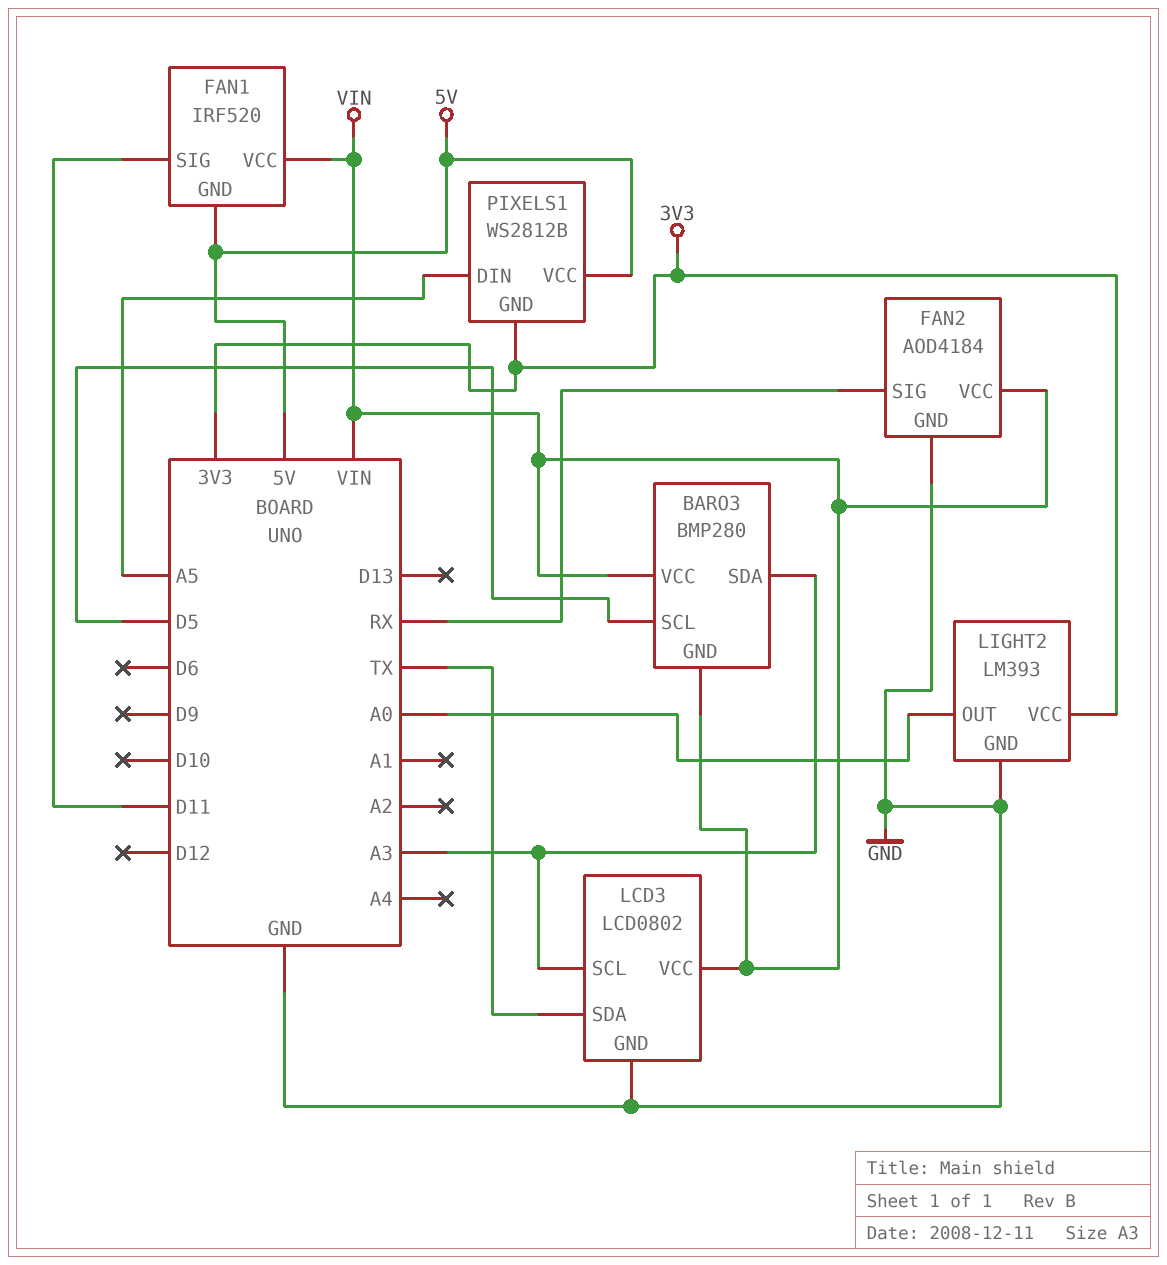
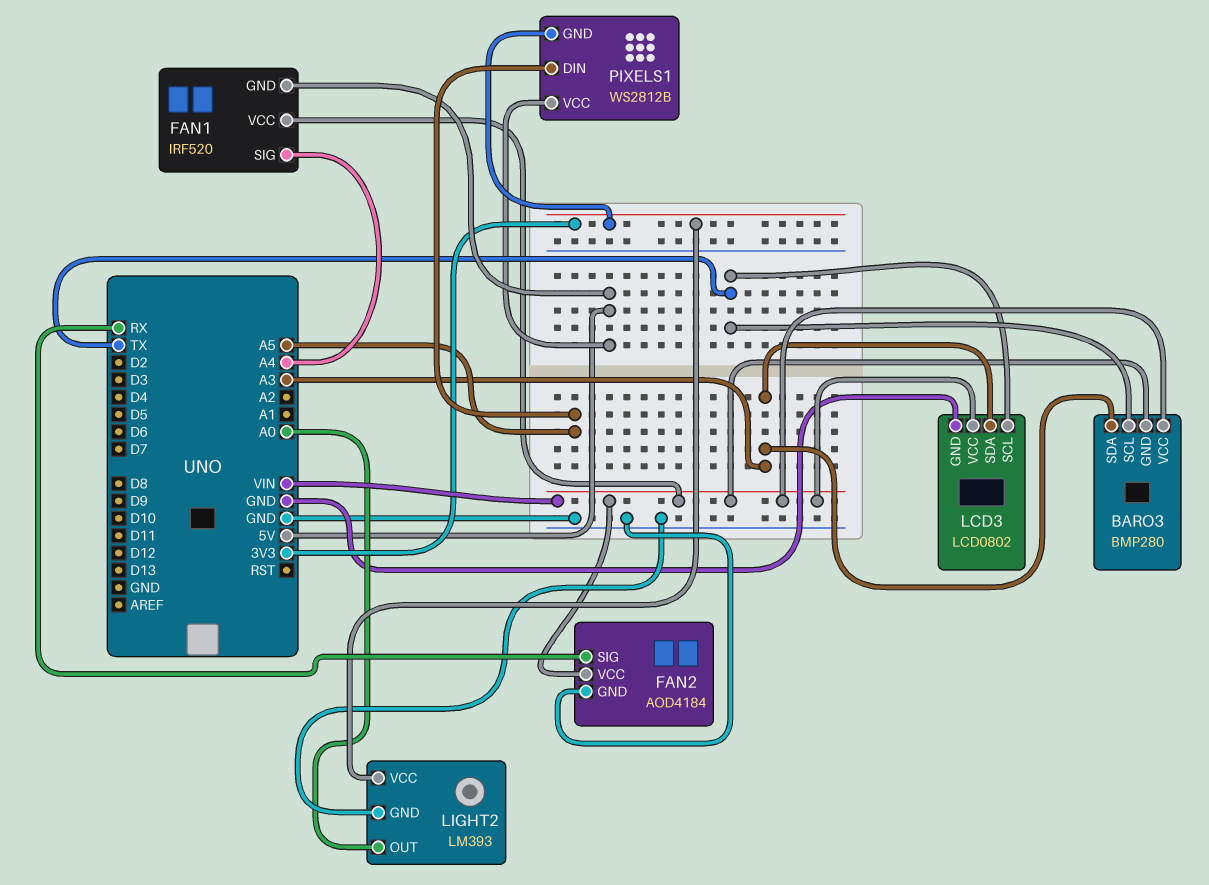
BARO3 pin SCL: D5 -> TX
FAN1 pin SIG: D11 -> A4
LCD3 pin SCL: A3 -> TX
LCD3 pin SDA: TX -> A3

